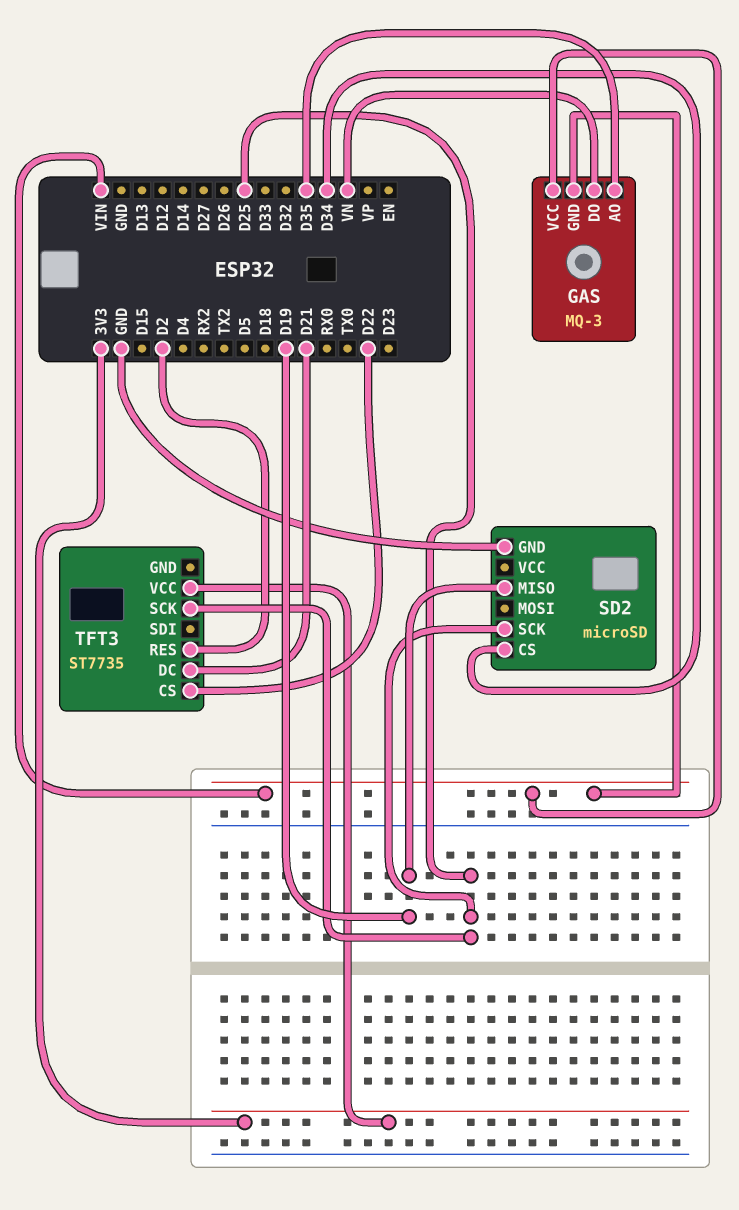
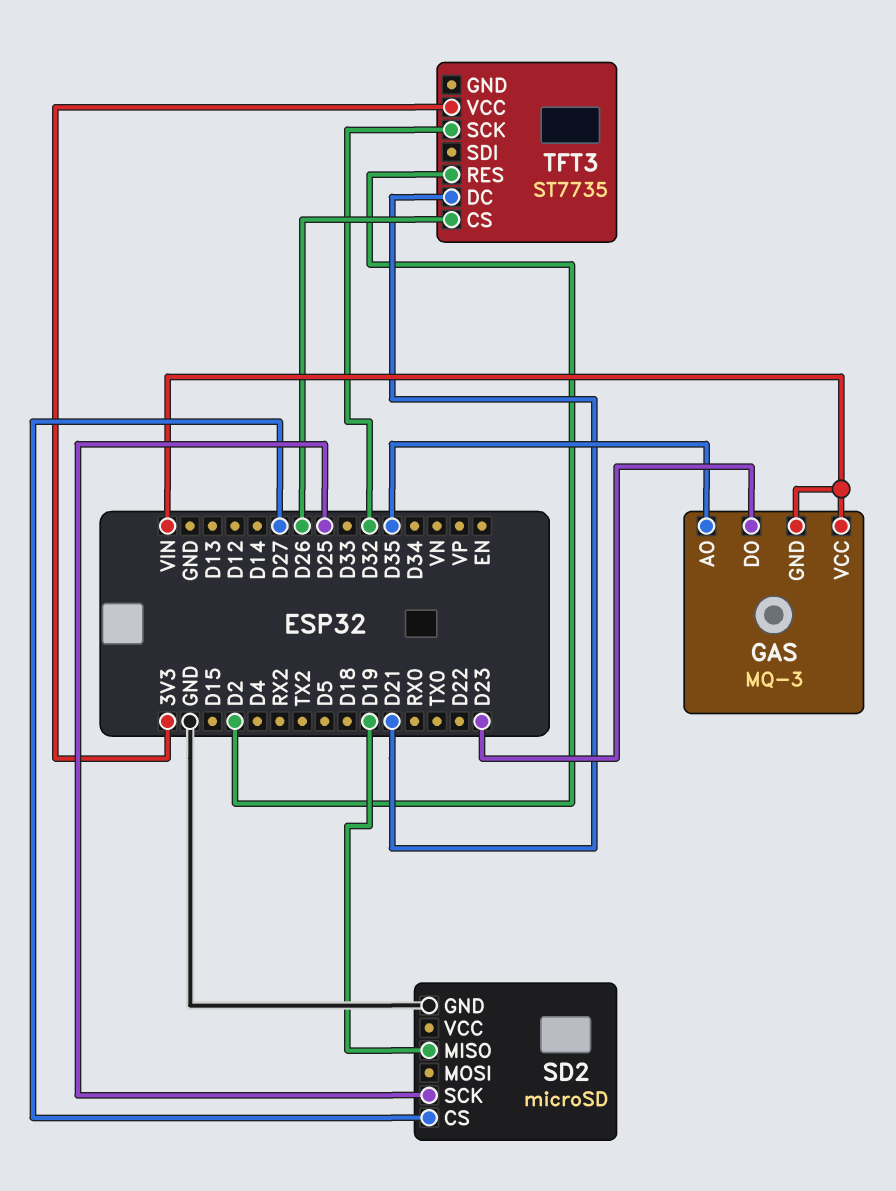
GAS pin DO: VN -> D23
SD2 pin CS: D34 -> D27
TFT3 pin CS: D22 -> D26
TFT3 pin SCK: D25 -> D32

